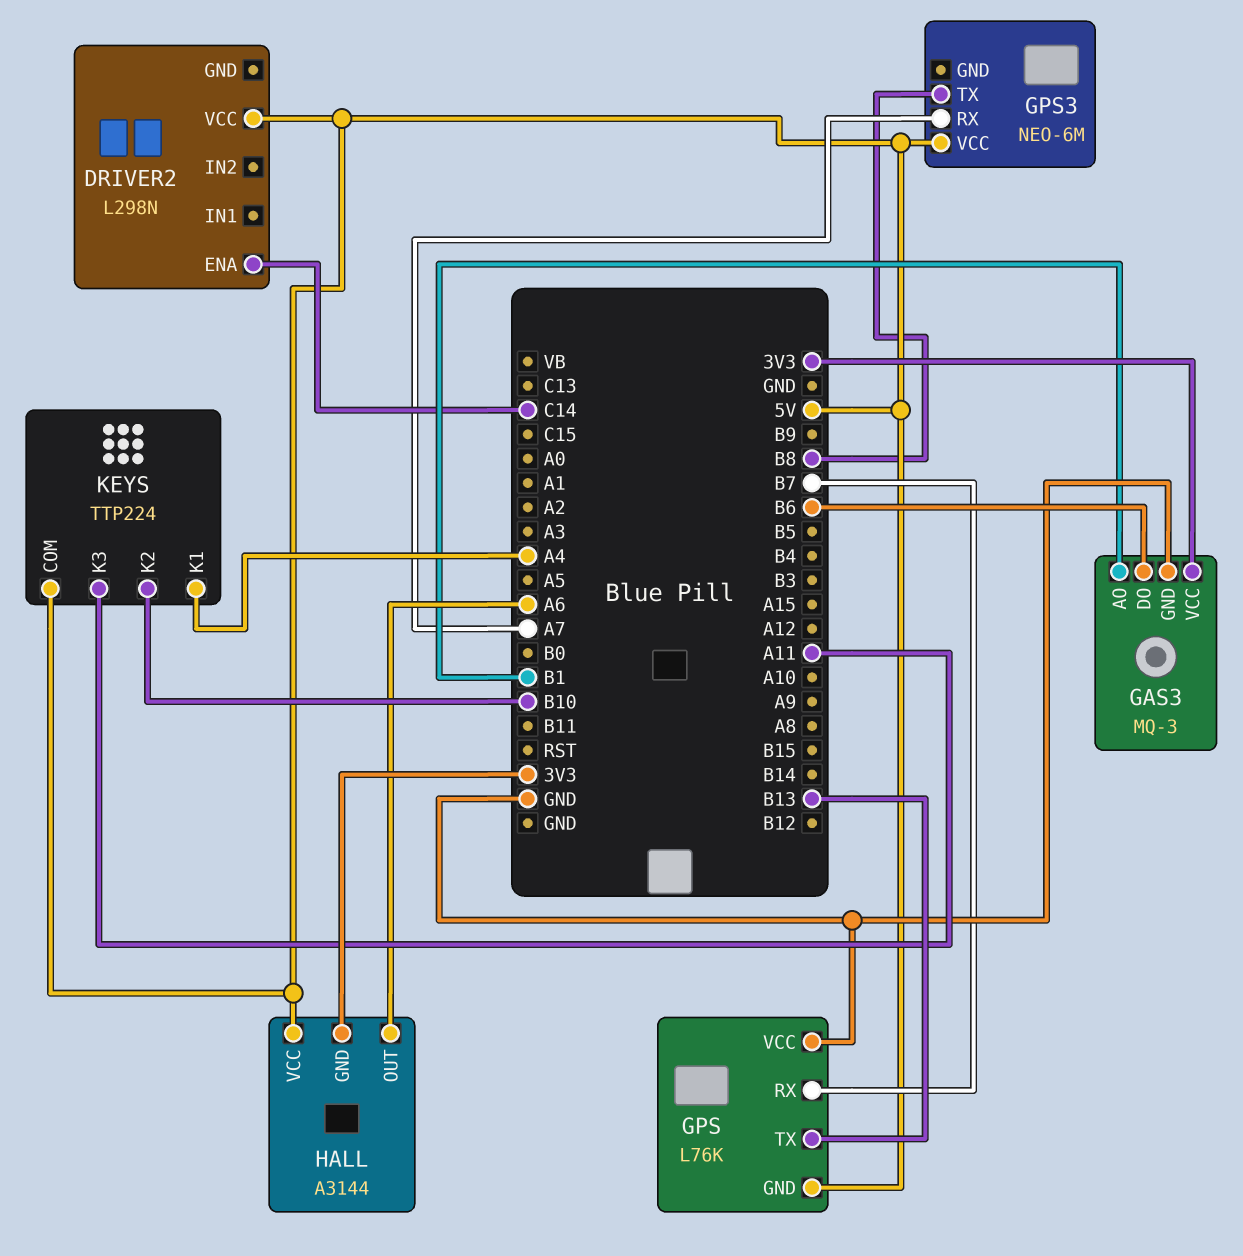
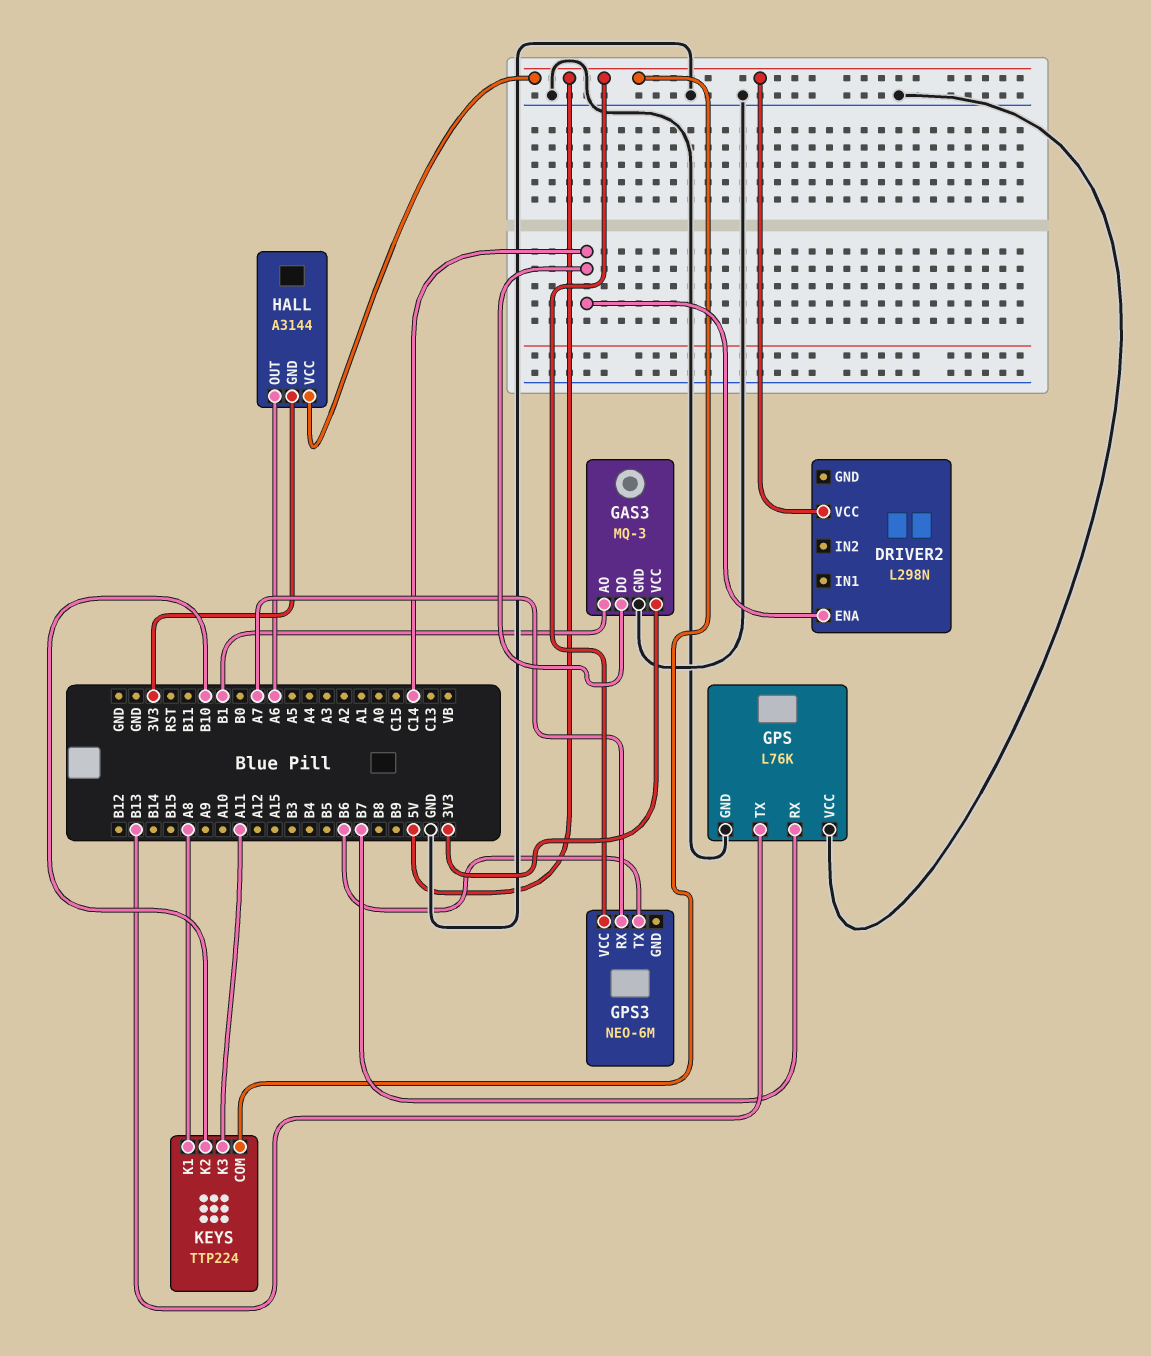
GAS3 pin DO: B6 -> C14
GPS pin GND: 5V -> GND
GPS3 pin TX: B8 -> B6
KEYS pin K1: A4 -> A8

